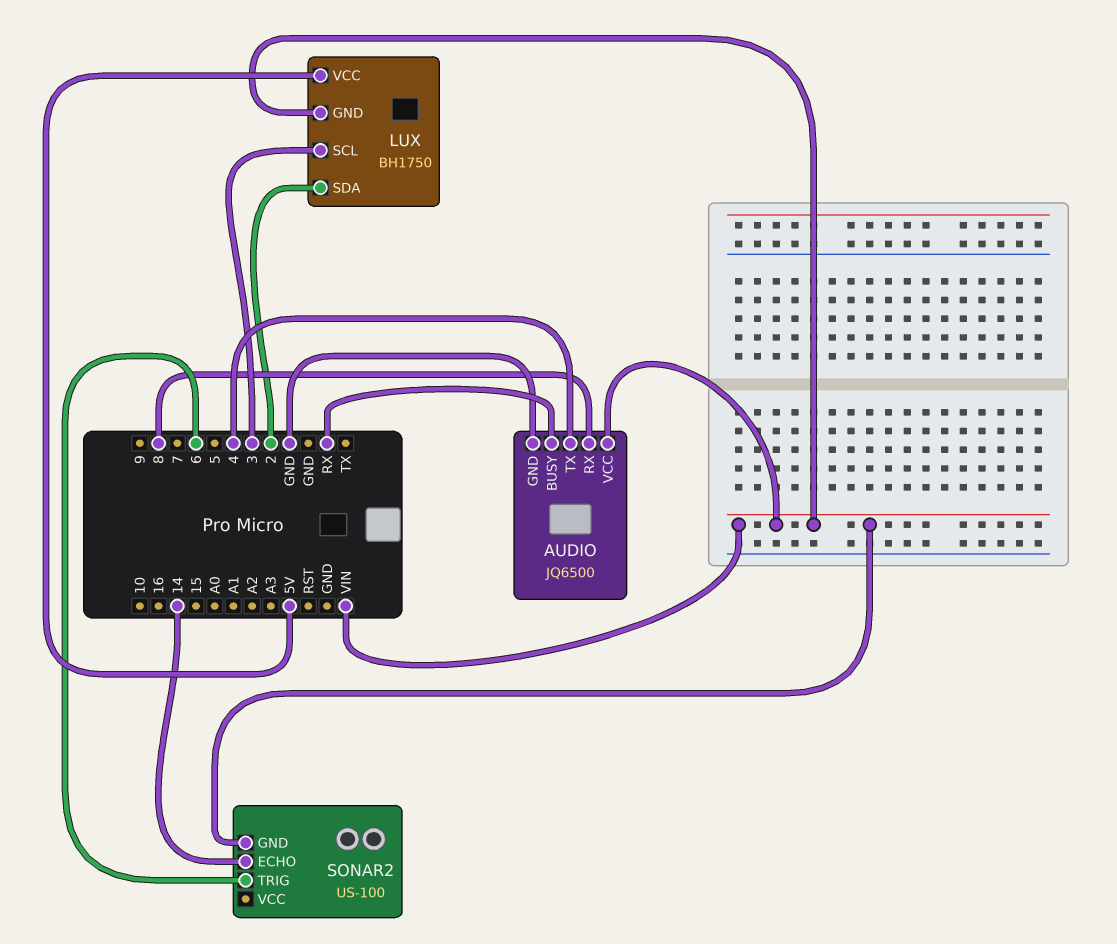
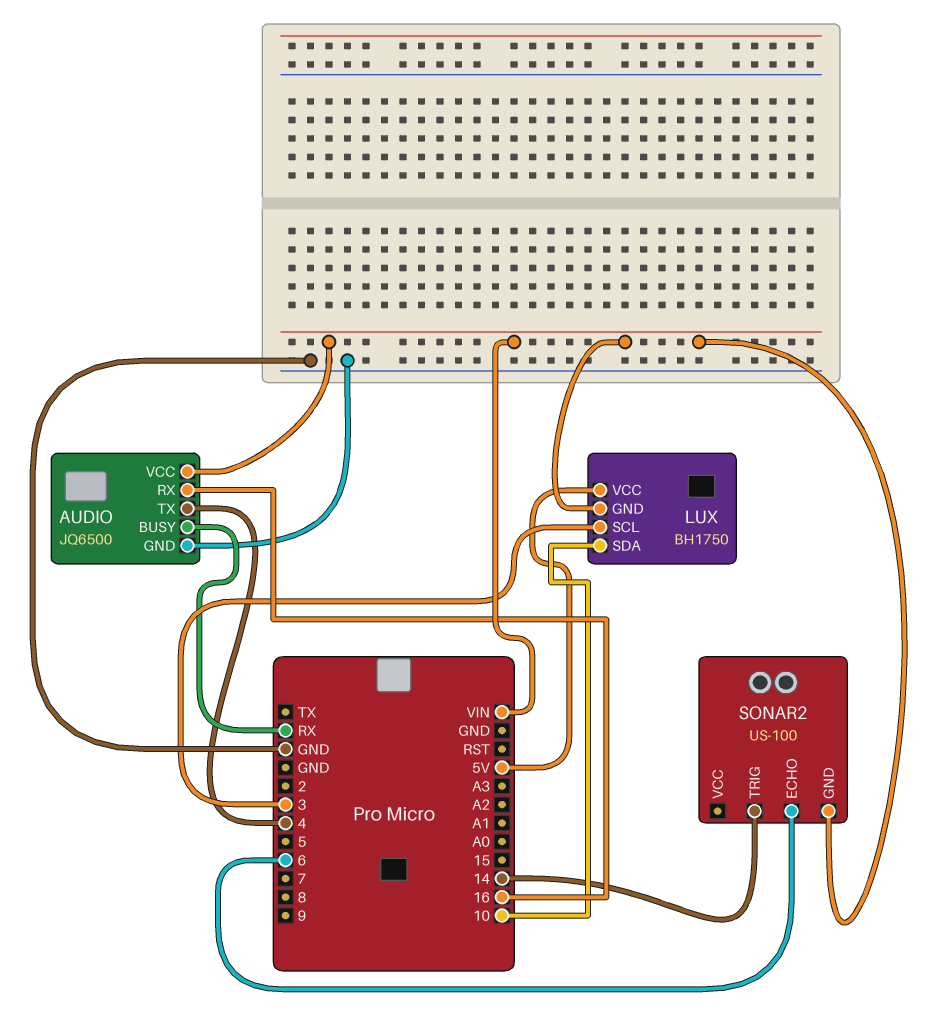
AUDIO pin RX: 8 -> 16
LUX pin SDA: 2 -> 10
SONAR2 pin ECHO: 14 -> 6
SONAR2 pin TRIG: 6 -> 14

